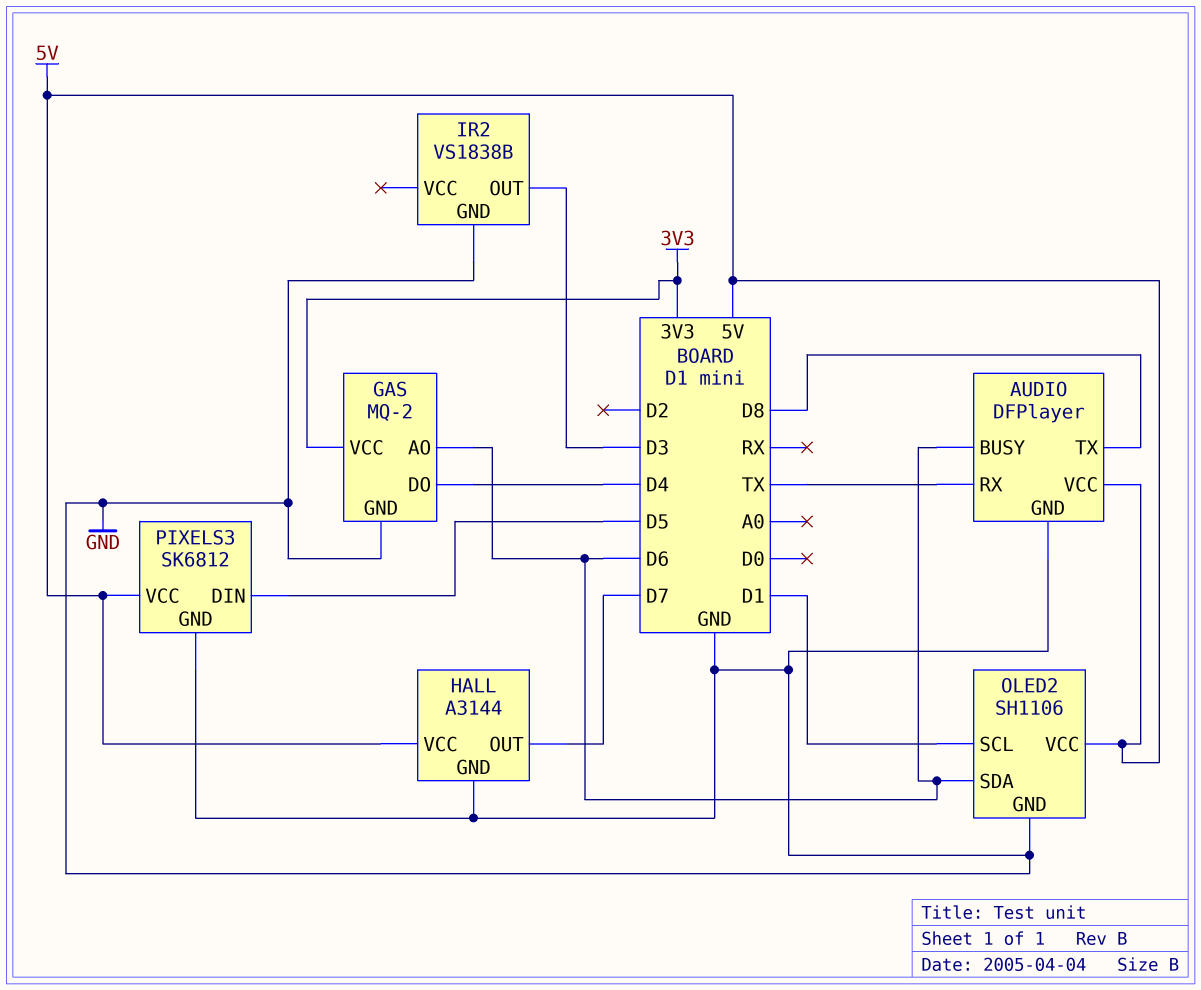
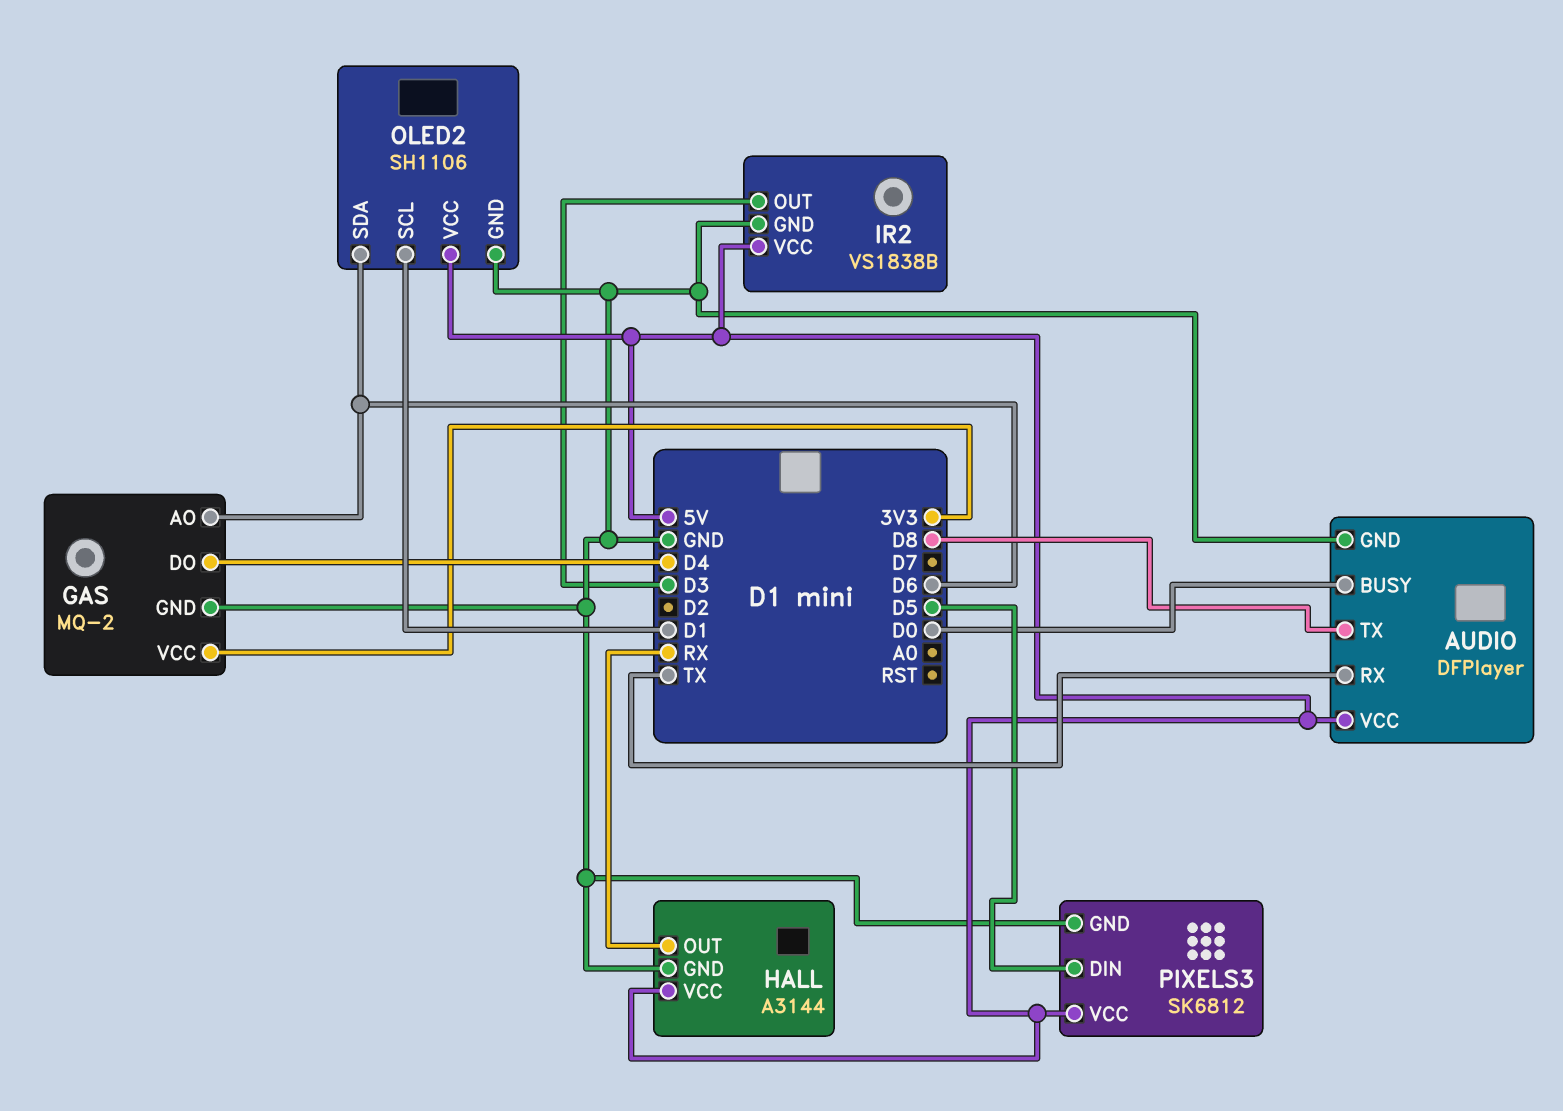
AUDIO pin BUSY: D6 -> D0
HALL pin OUT: D7 -> RX
IR2 pin VCC: none -> 5V

